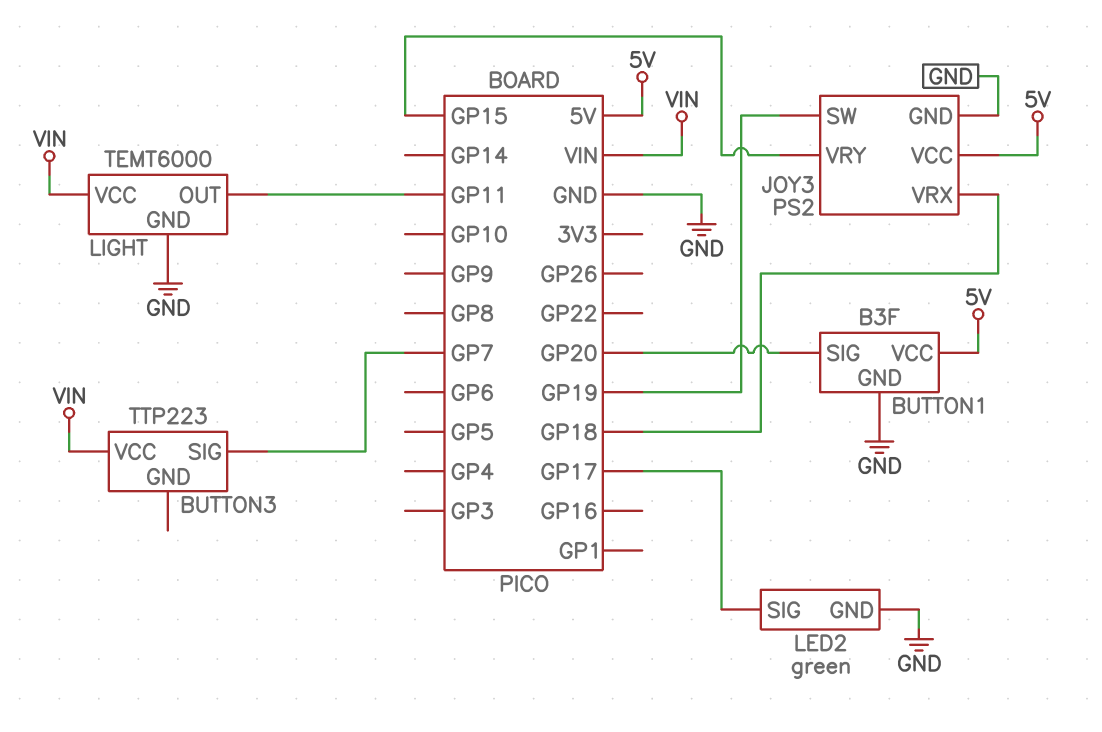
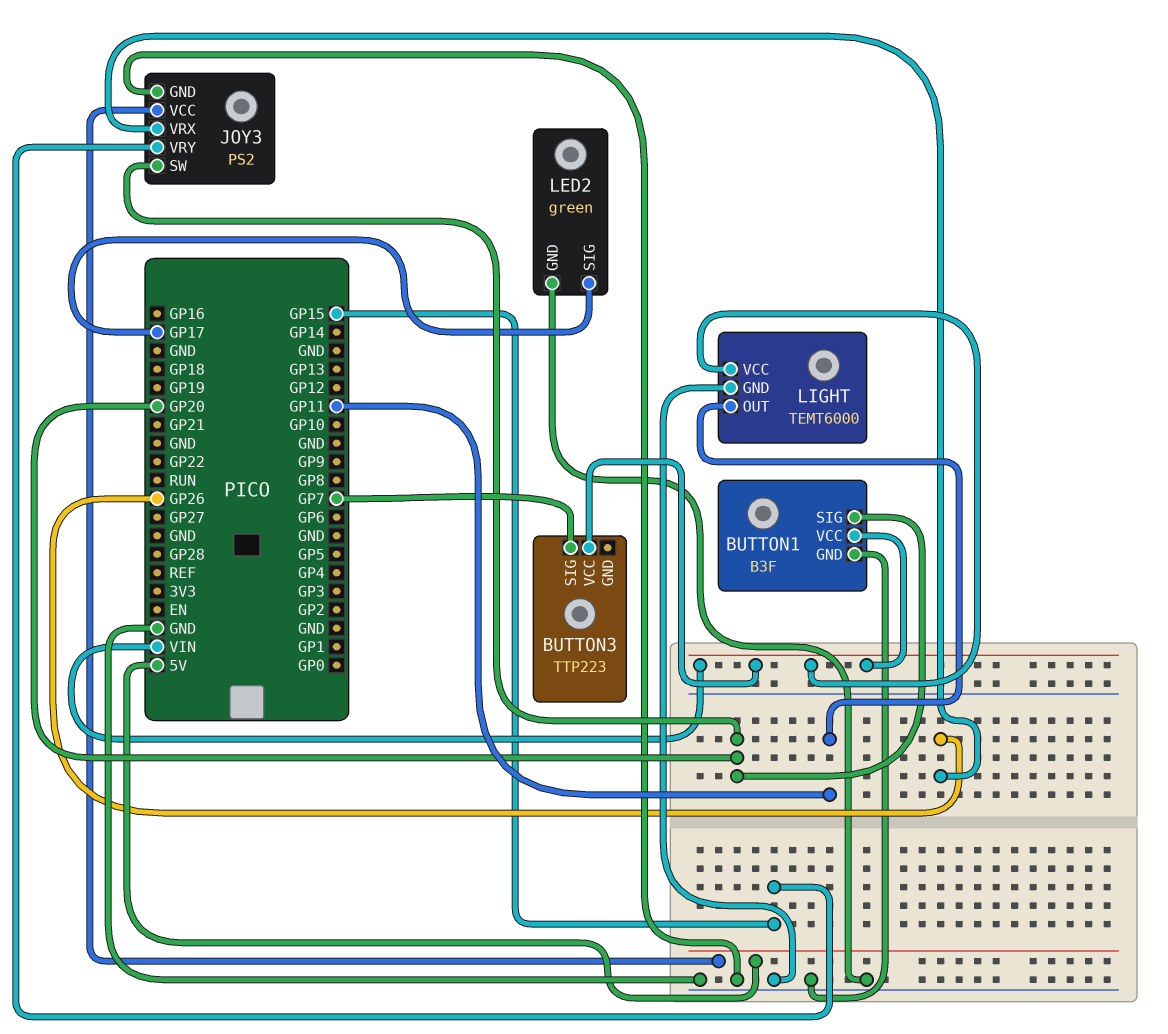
BUTTON1 pin VCC: 5V -> VIN
JOY3 pin SW: GP19 -> GP20
JOY3 pin VRX: GP18 -> GP26

